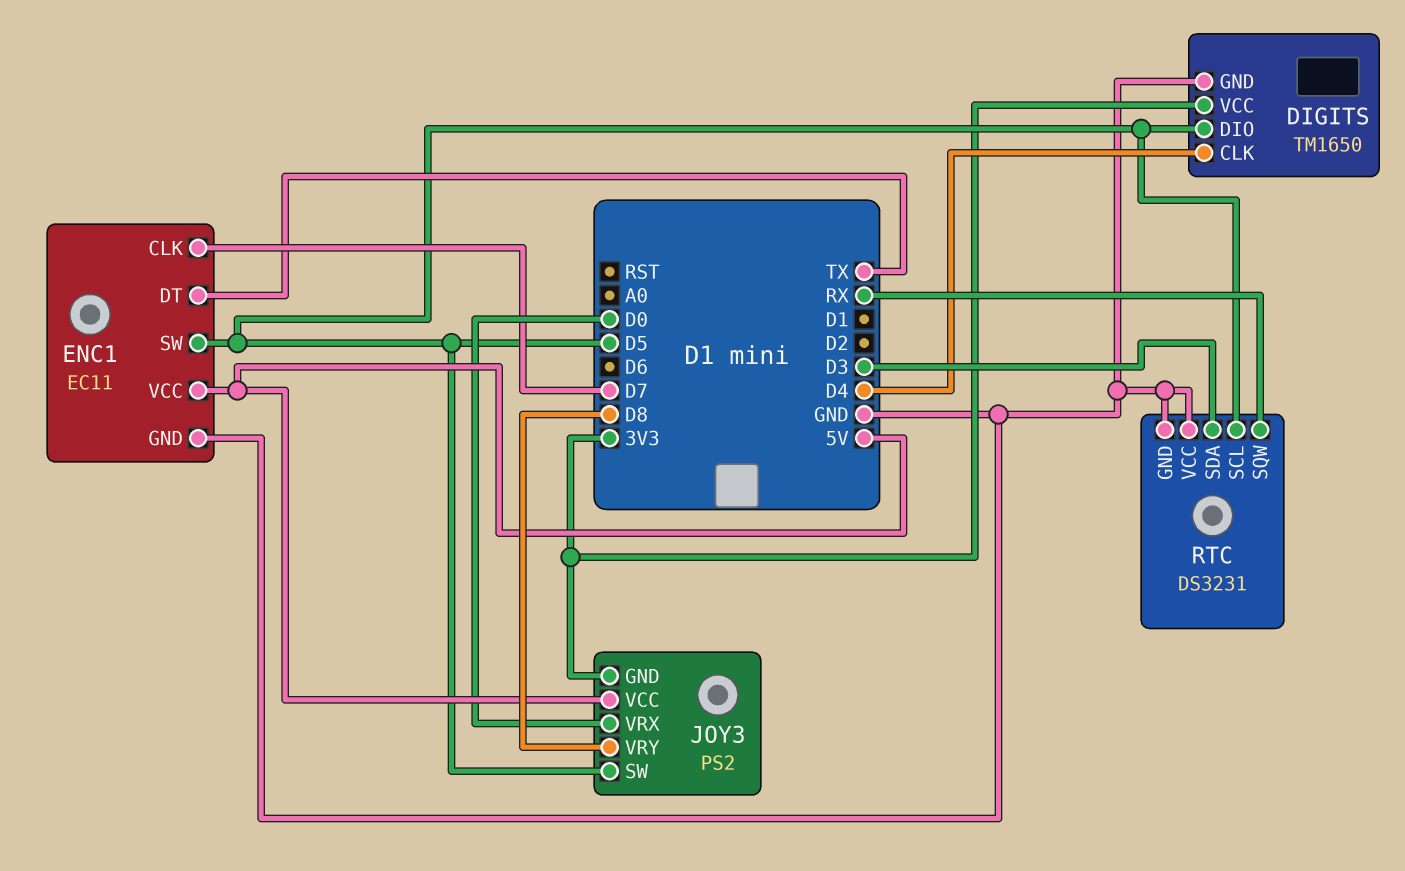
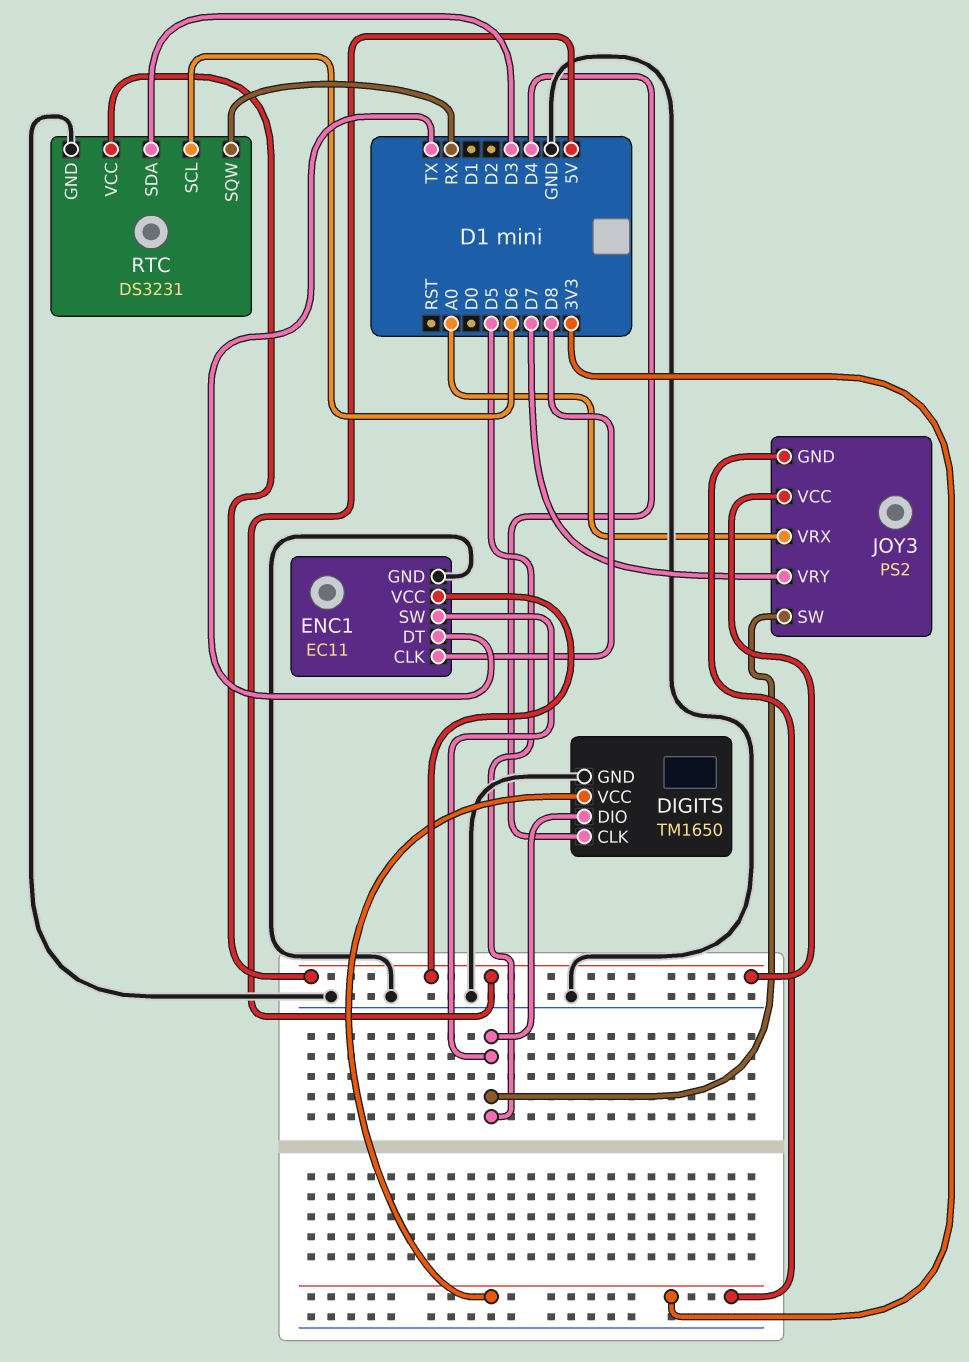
ENC1 pin CLK: D7 -> D8
JOY3 pin VRX: D0 -> A0
JOY3 pin VRY: D8 -> D7
RTC pin SCL: D5 -> D6
RTC pin VCC: GND -> 5V

